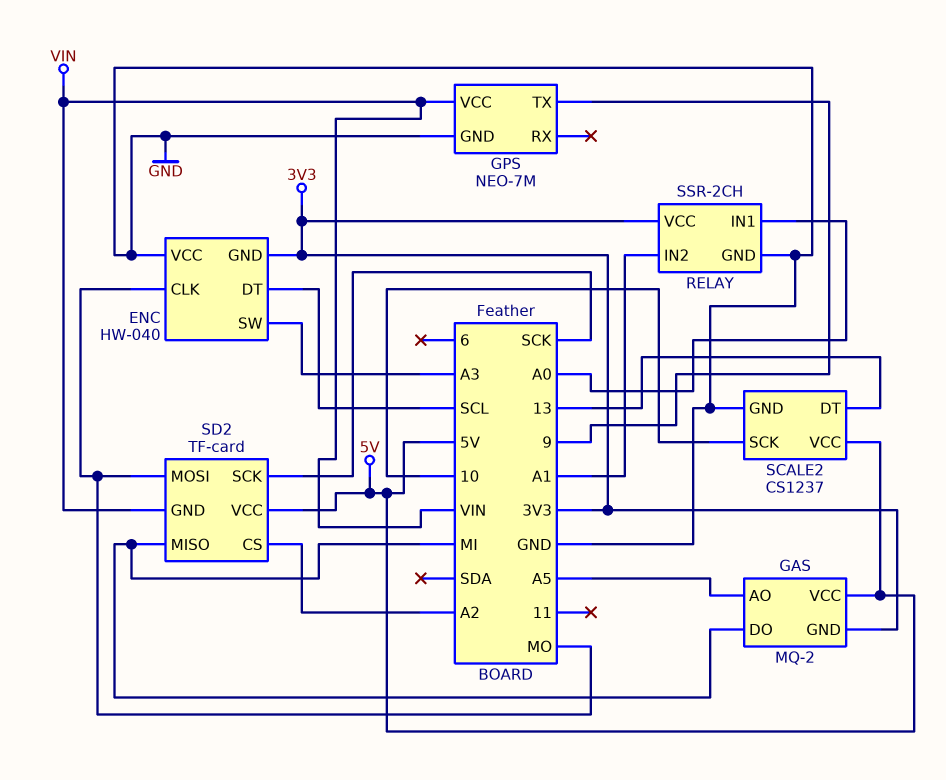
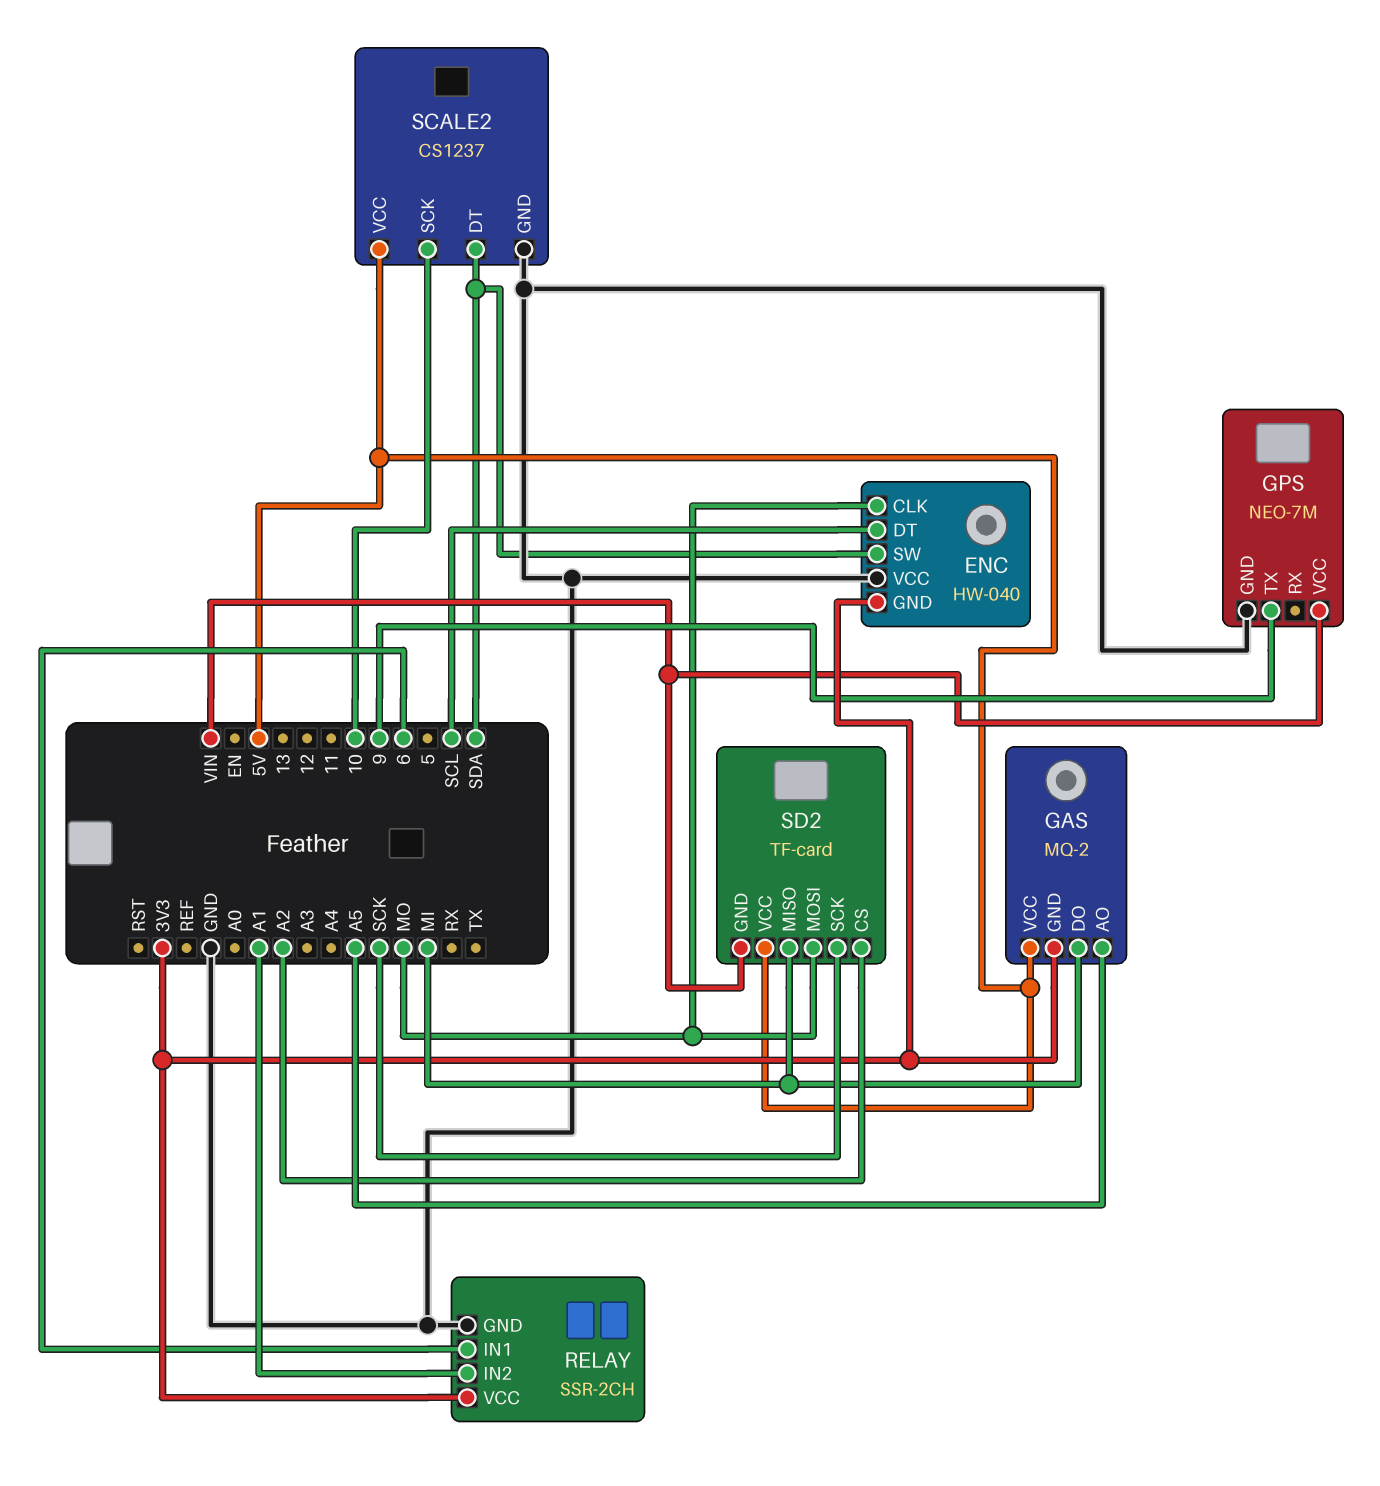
ENC pin SW: A3 -> SDA
RELAY pin IN1: A0 -> 6
SCALE2 pin DT: 13 -> SDA

